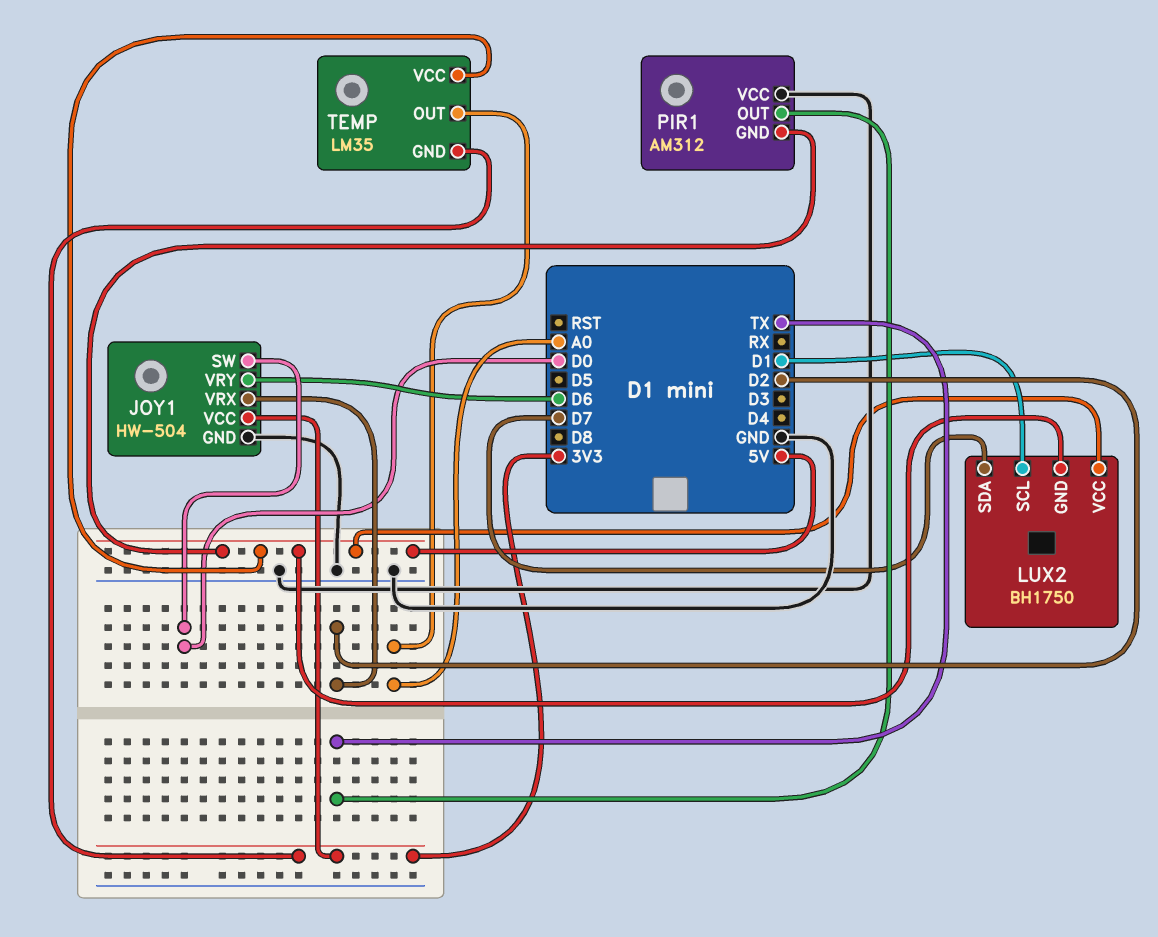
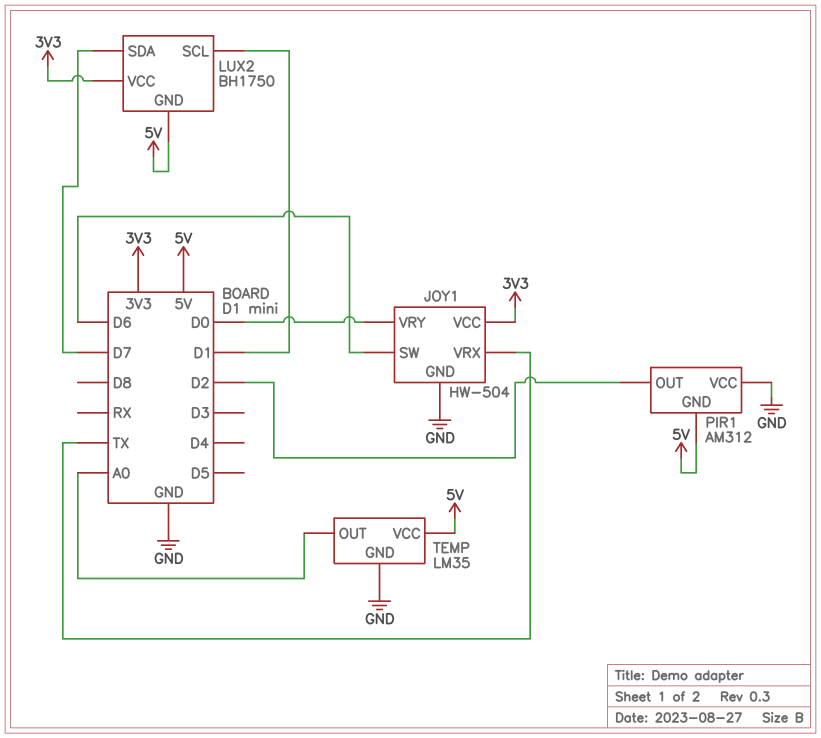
JOY1 pin SW: D0 -> D6
JOY1 pin VRX: D2 -> TX
JOY1 pin VRY: D6 -> D0
LUX2 pin VCC: 5V -> 3V3
PIR1 pin OUT: TX -> D2
TEMP pin GND: 3V3 -> GND

